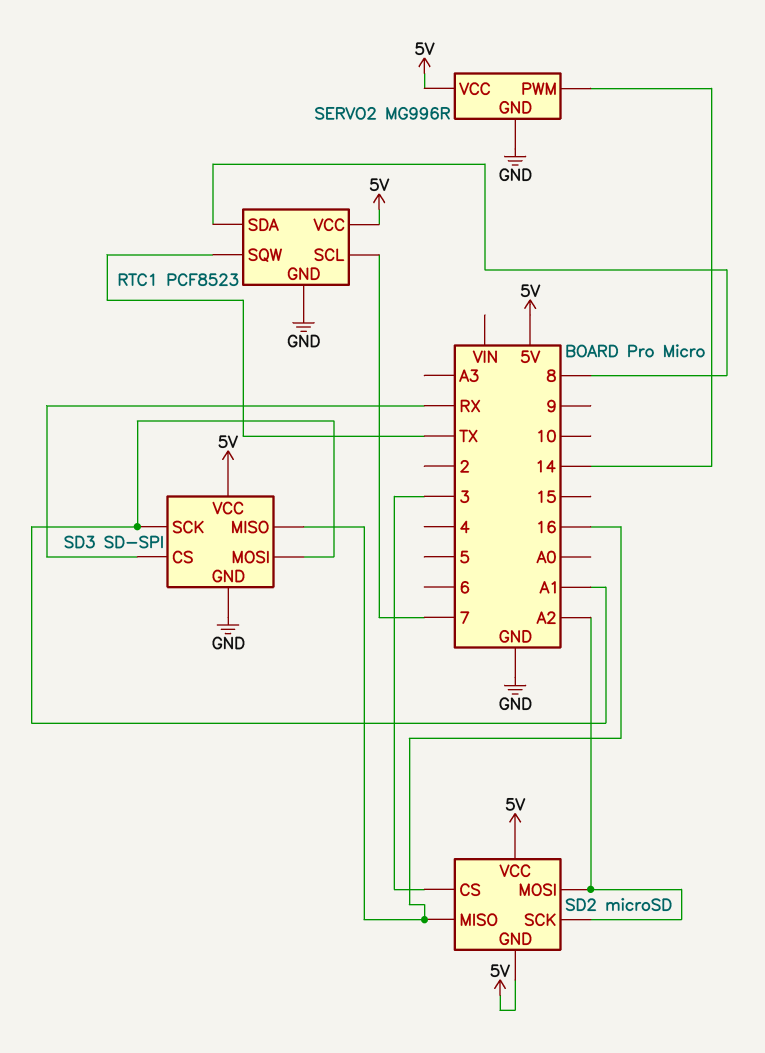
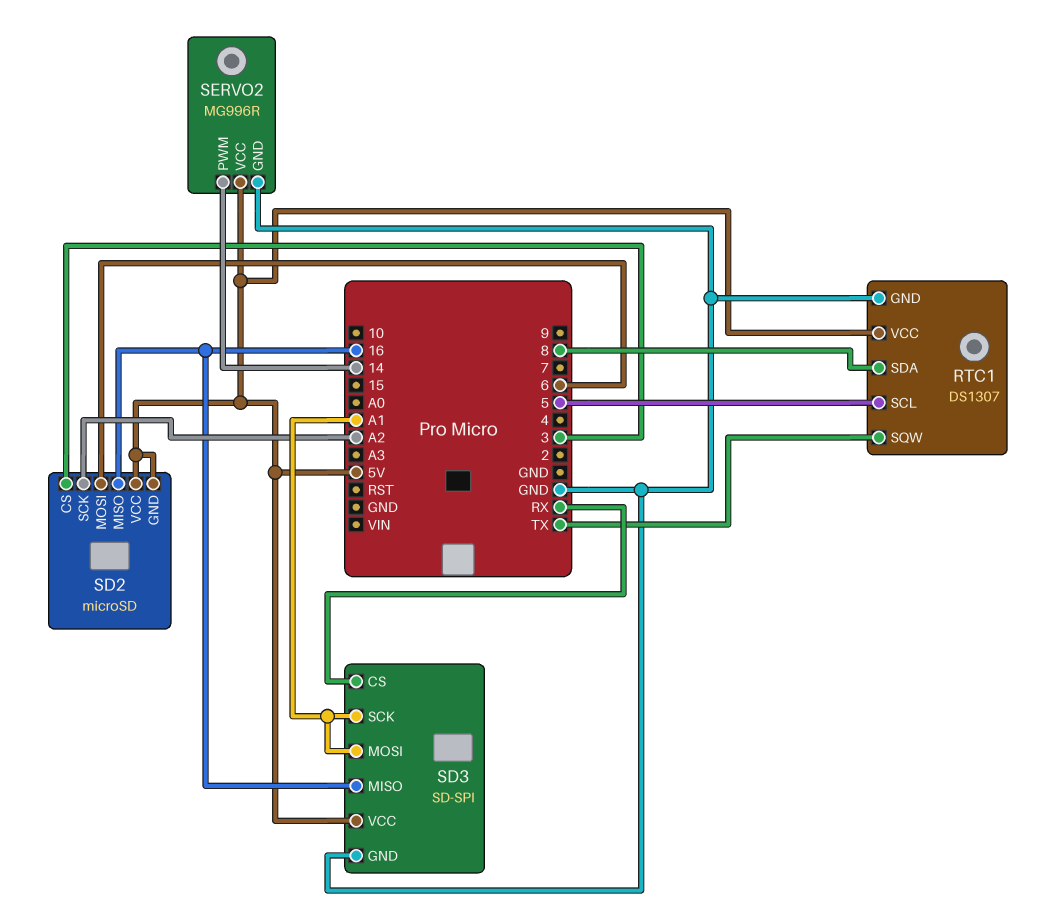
RTC1: PCF8523 -> DS1307
RTC1 pin SCL: 7 -> 5
SD2 pin MOSI: A2 -> 6

